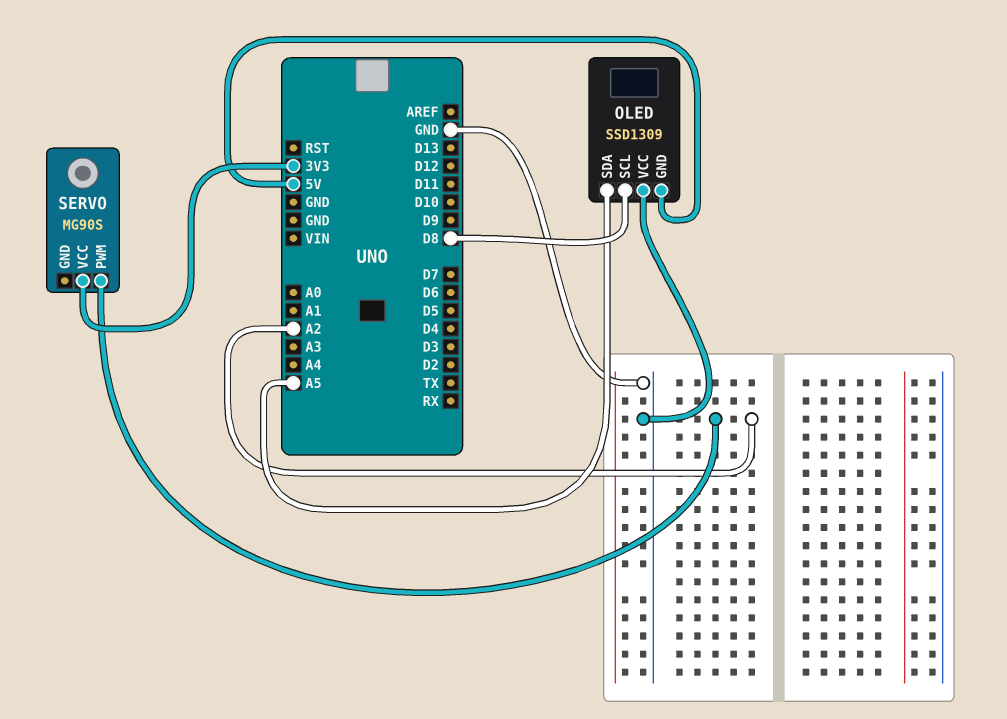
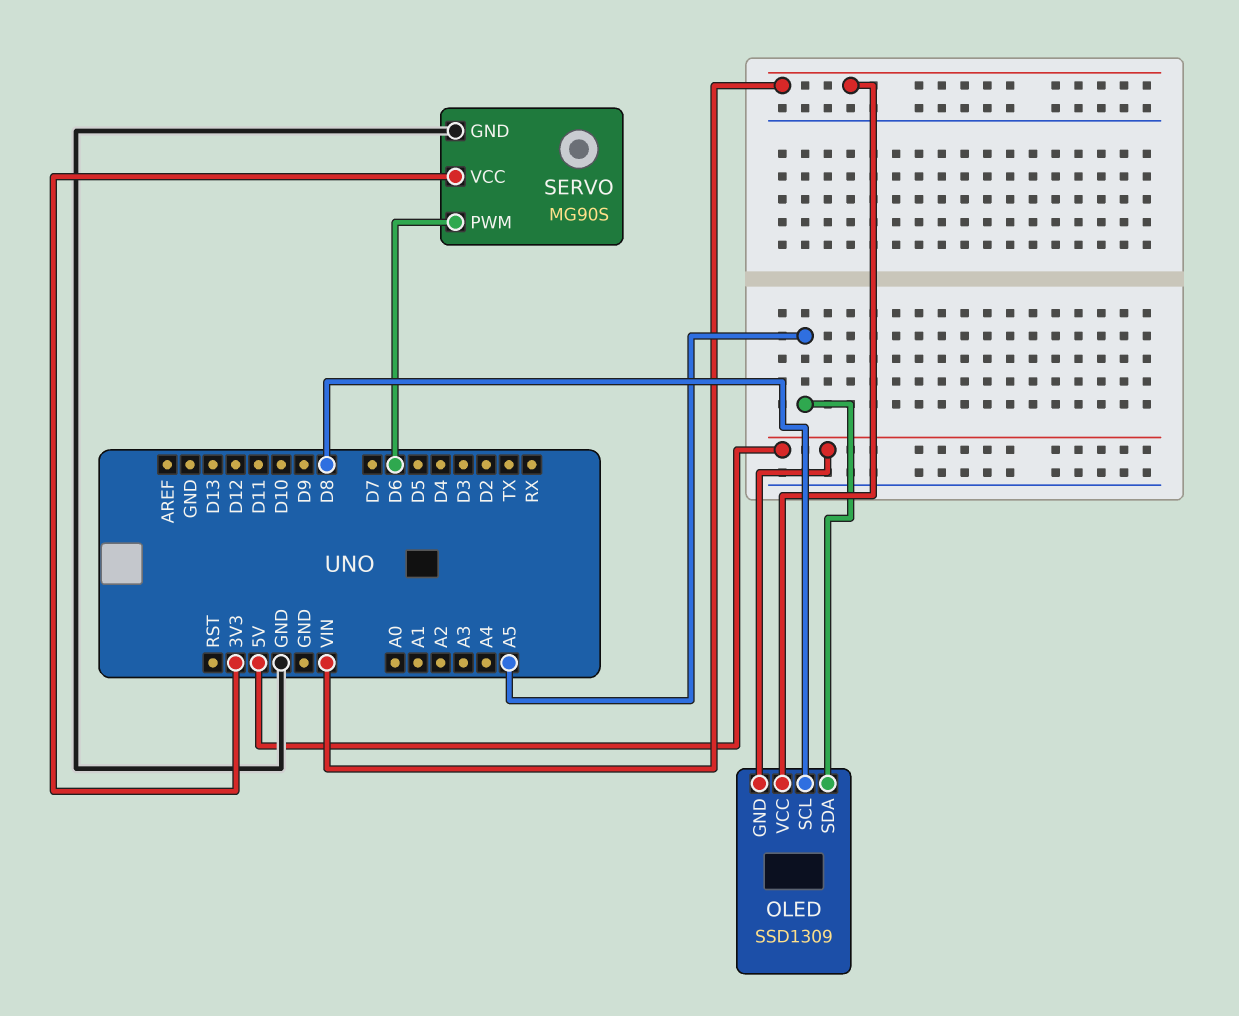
OLED pin VCC: GND -> VIN
SERVO pin GND: none -> GND
SERVO pin PWM: A2 -> D6

